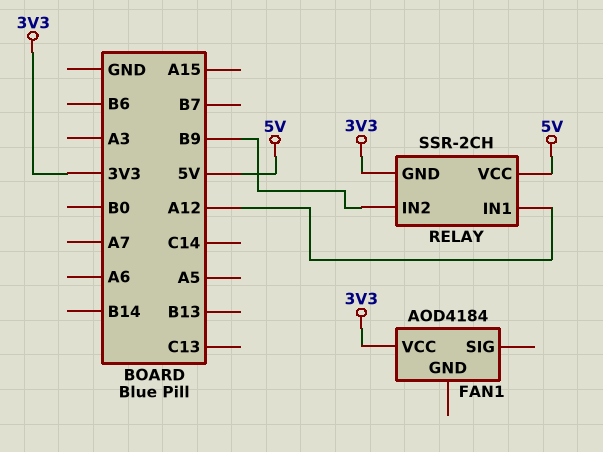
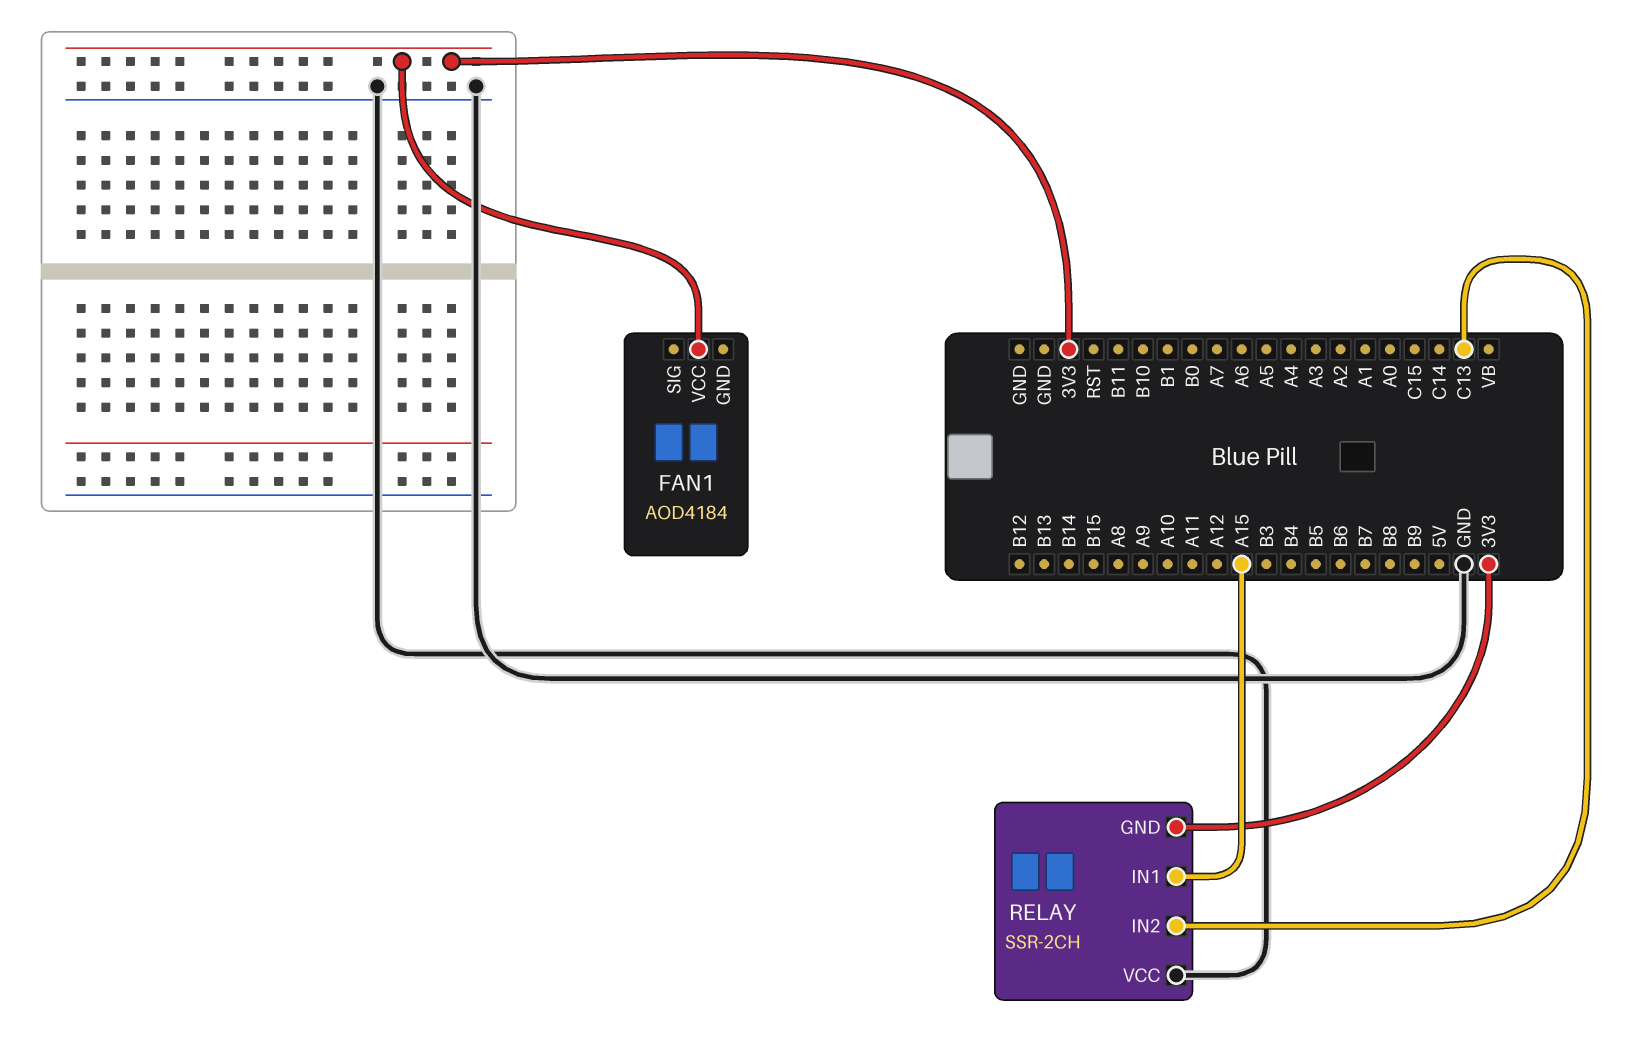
RELAY pin IN1: A12 -> A15
RELAY pin IN2: B9 -> C13
RELAY pin VCC: 5V -> GND

